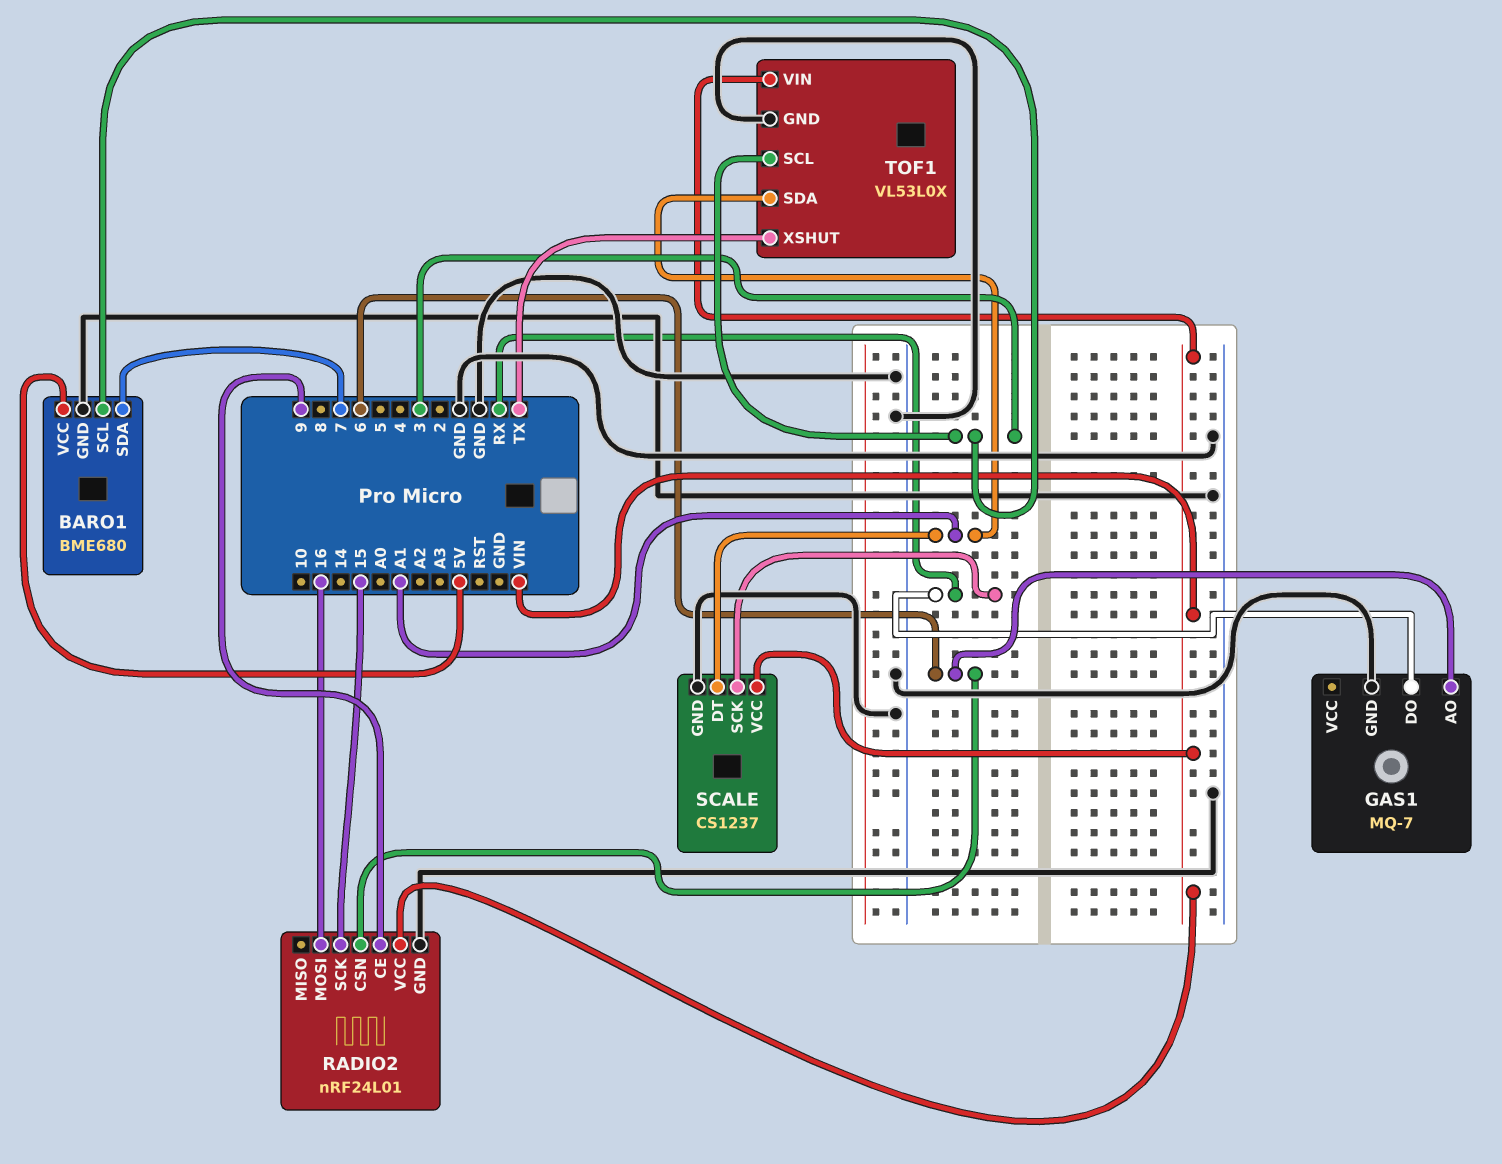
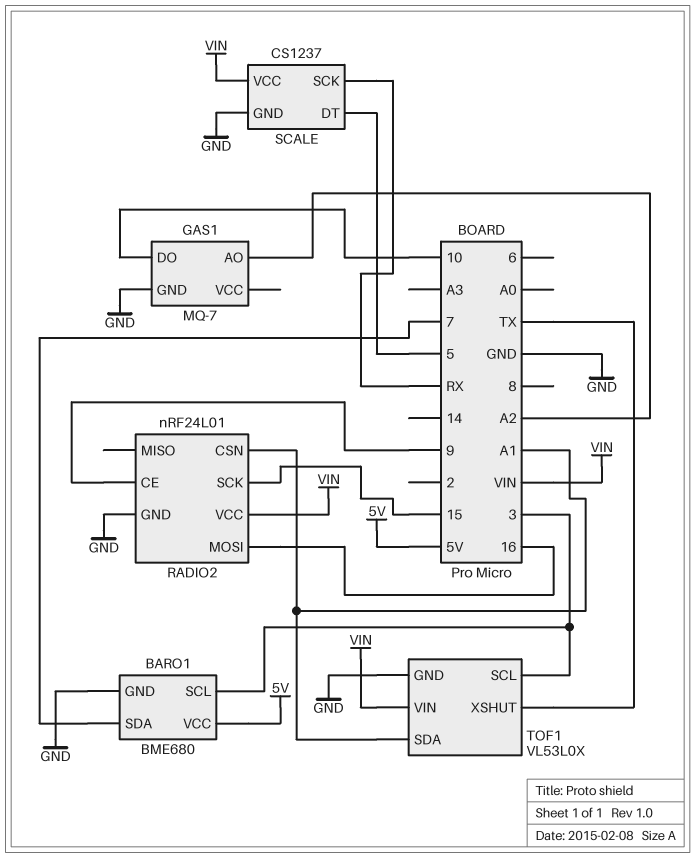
GAS1 pin AO: 6 -> A2
GAS1 pin DO: RX -> 10
RADIO2 pin CSN: 6 -> A1
SCALE pin DT: A1 -> 5

